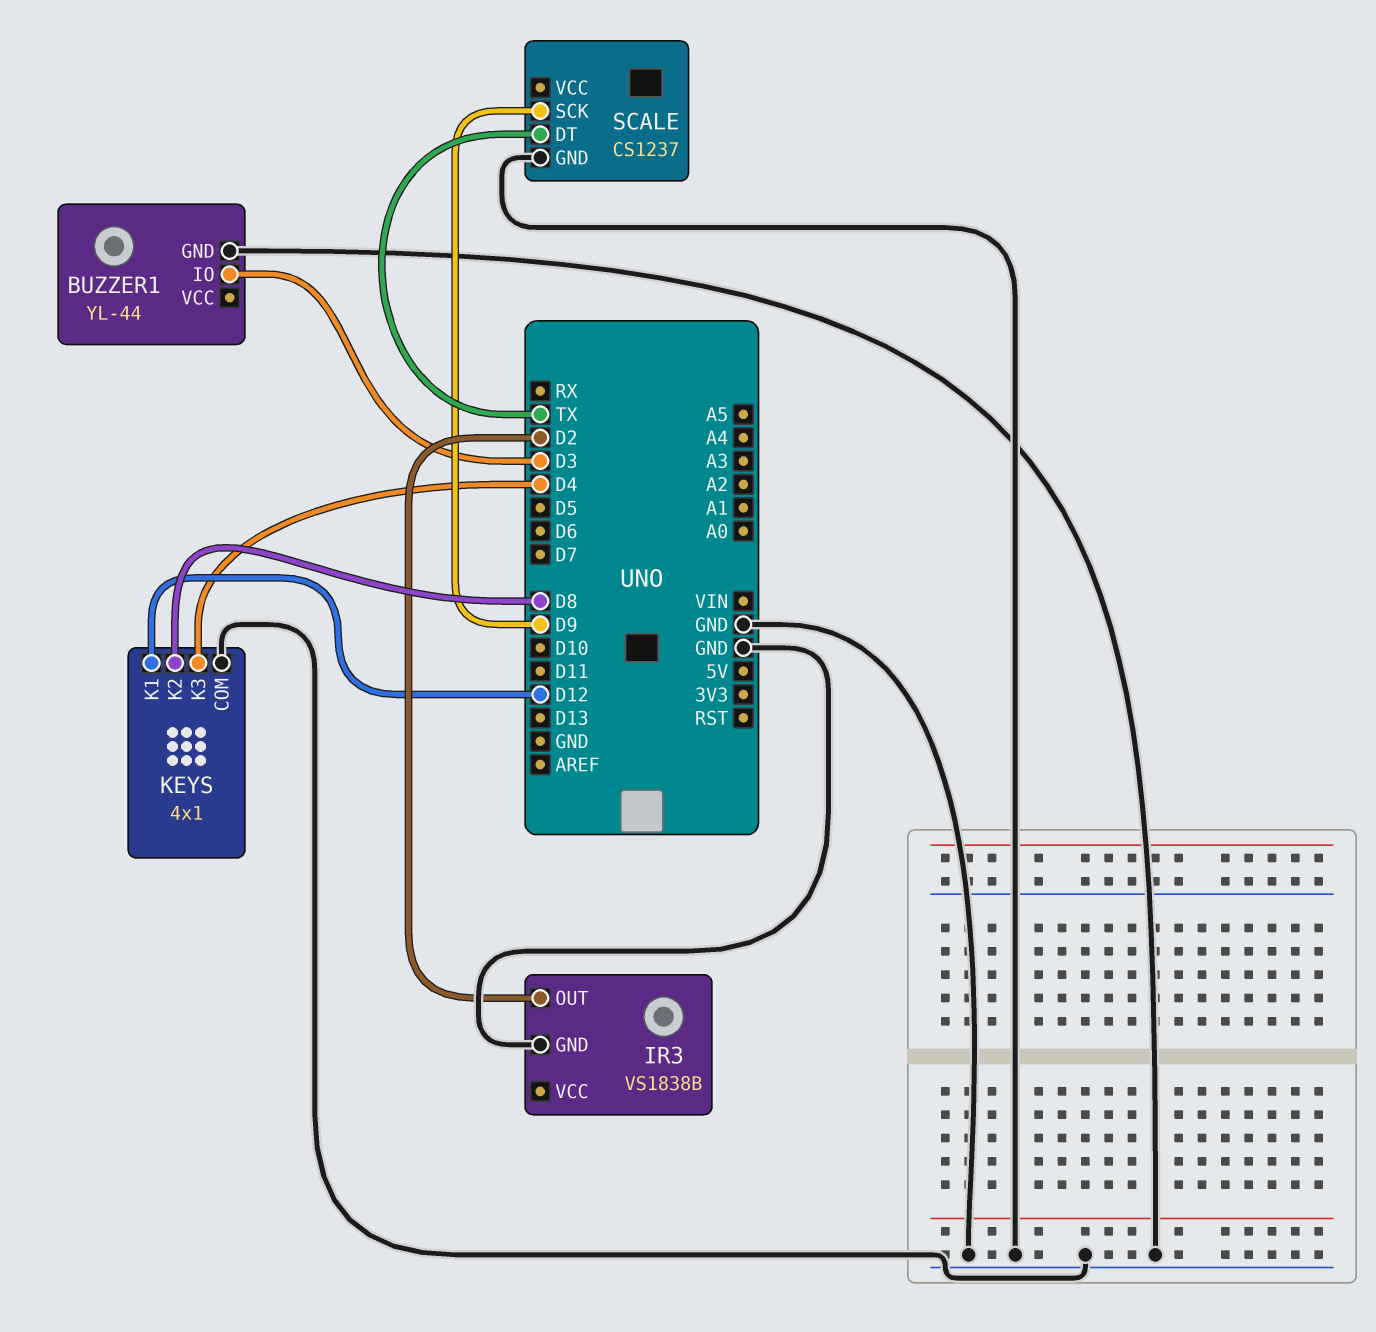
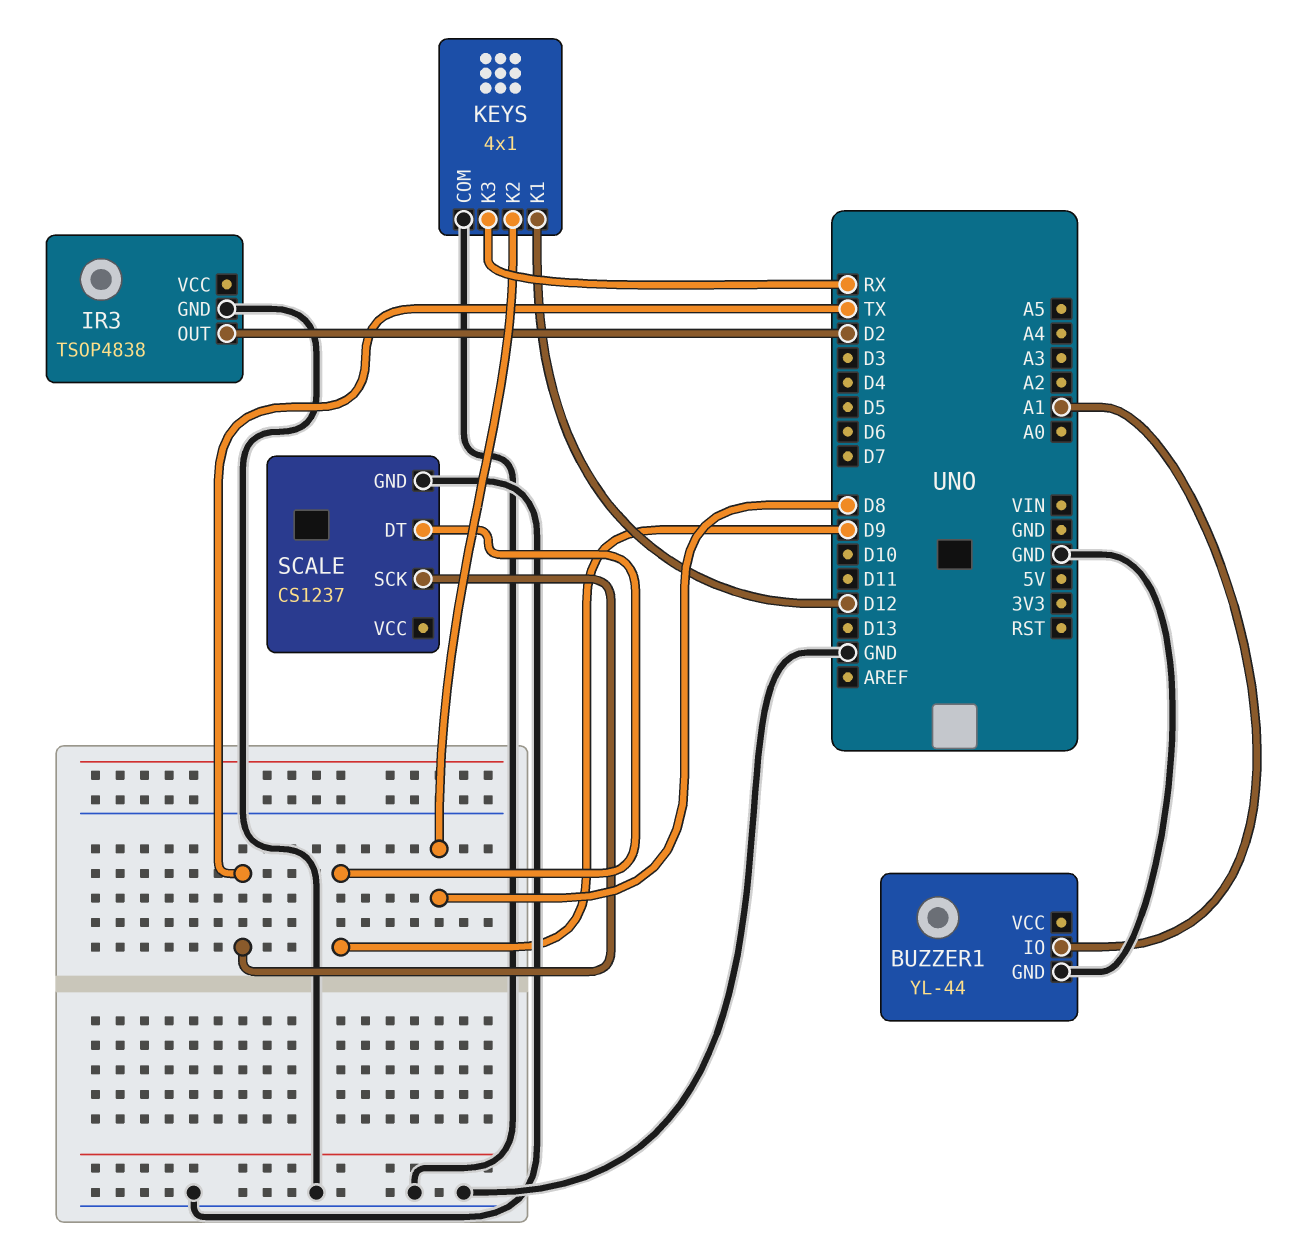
BUZZER1 pin IO: D3 -> A1
IR3: VS1838B -> TSOP4838
KEYS pin K3: D4 -> RX
SCALE pin DT: TX -> D9
SCALE pin SCK: D9 -> TX

